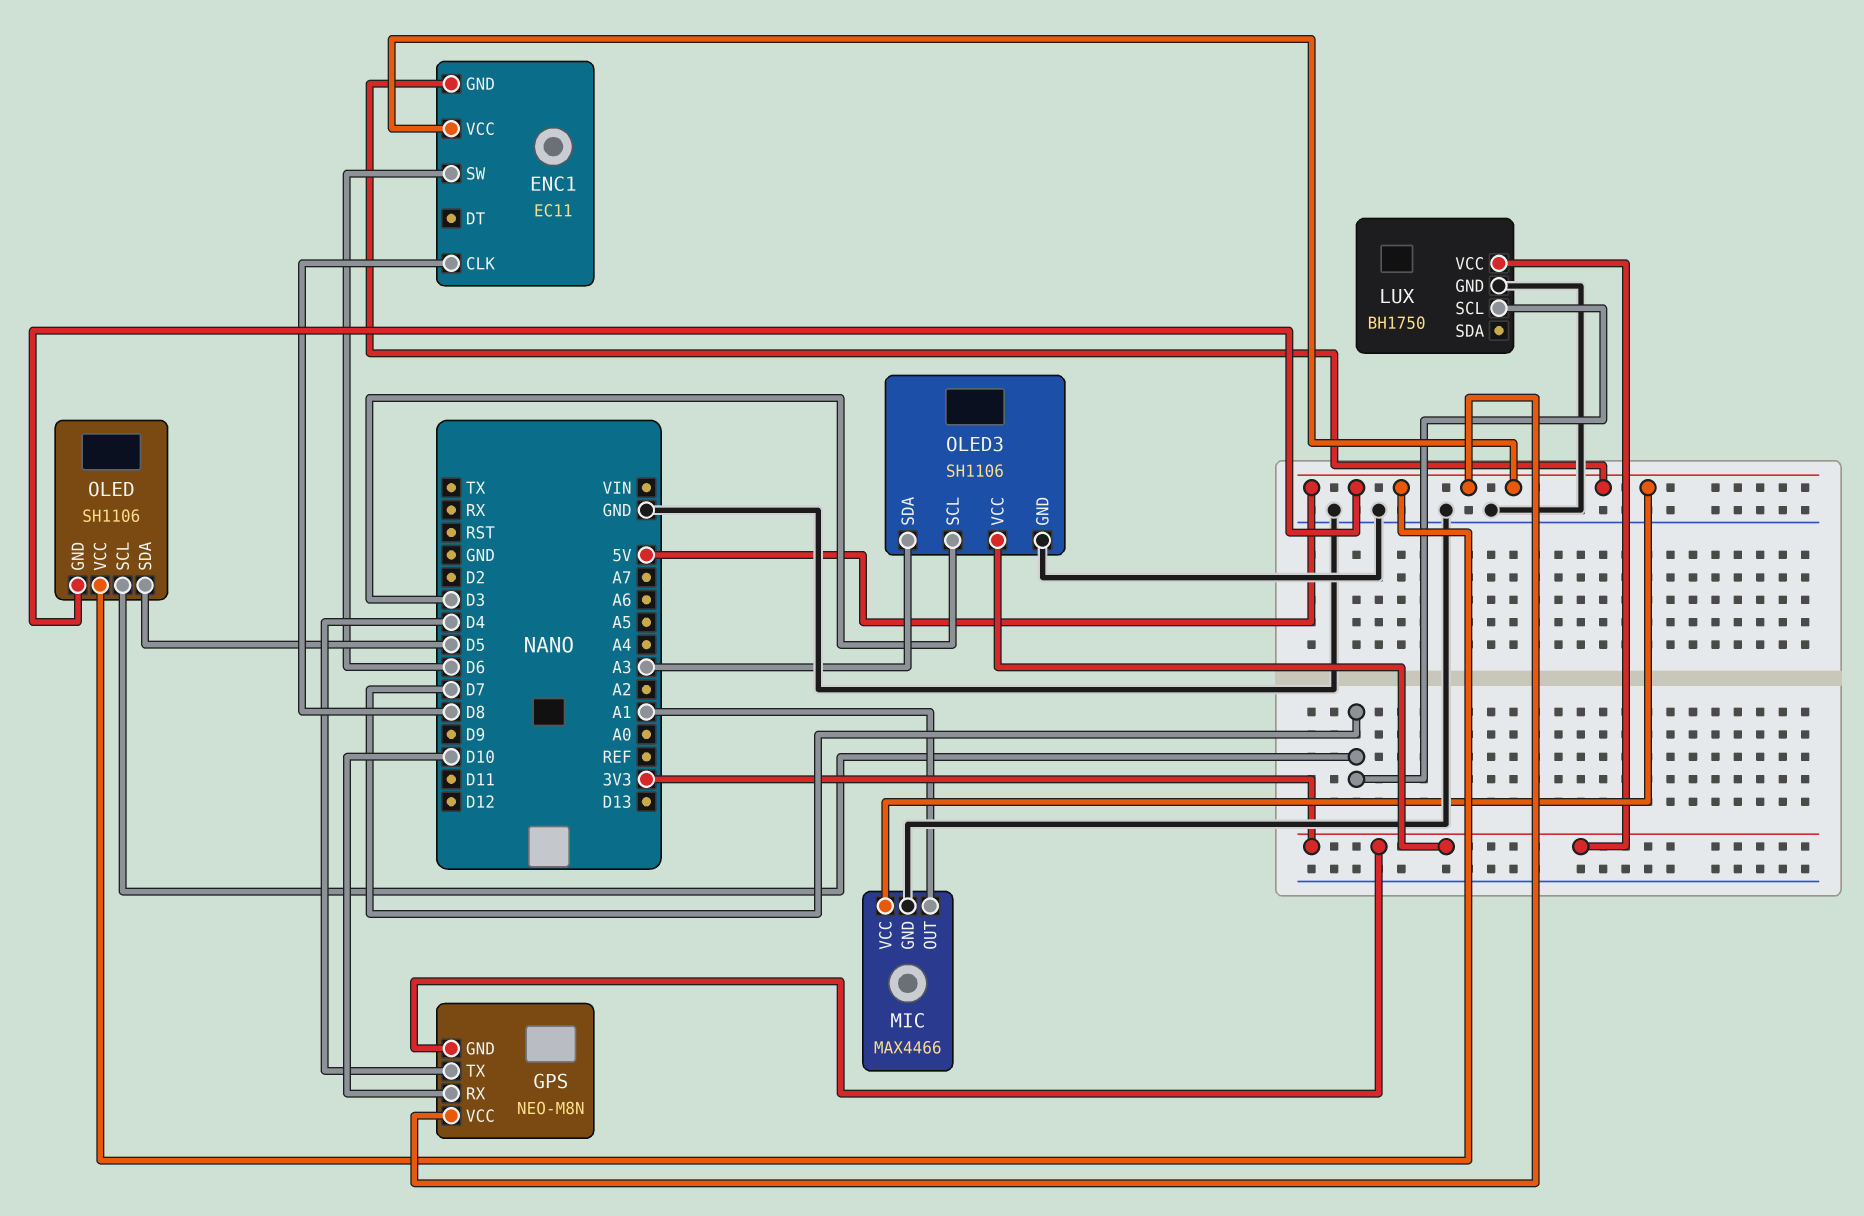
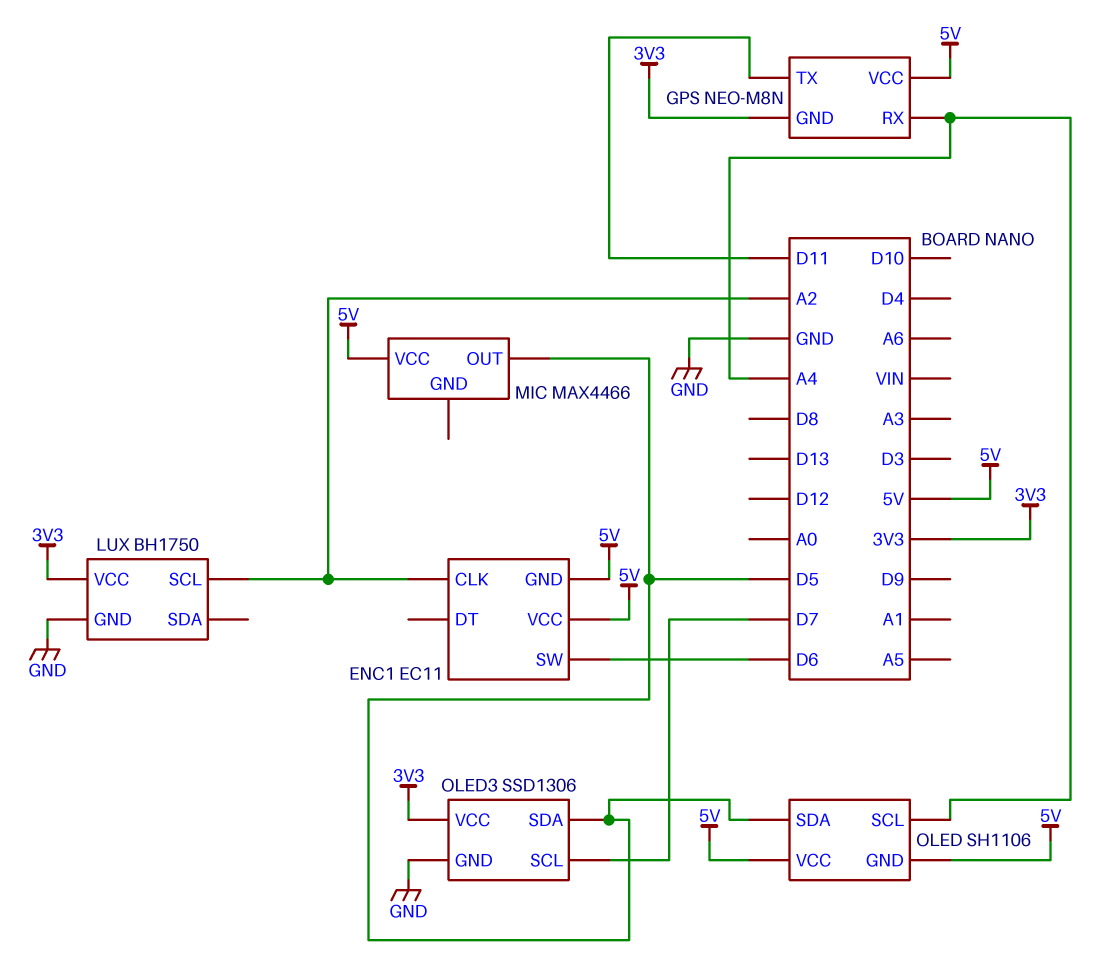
ENC1 pin CLK: D8 -> A2
GPS pin RX: D10 -> A4
GPS pin TX: D4 -> D11
LUX pin SCL: D7 -> A2
MIC pin GND: GND -> none
MIC pin OUT: A1 -> D5
OLED pin SCL: D7 -> A4
OLED3: SH1106 -> SSD1306
OLED3 pin SCL: D3 -> D7
OLED3 pin SDA: A3 -> D5

